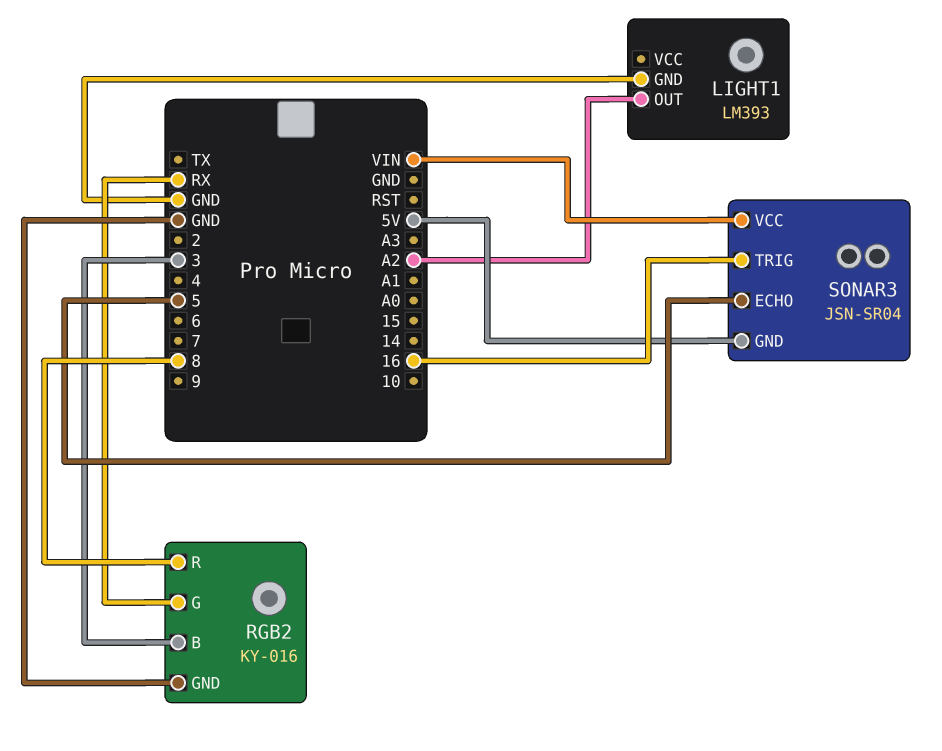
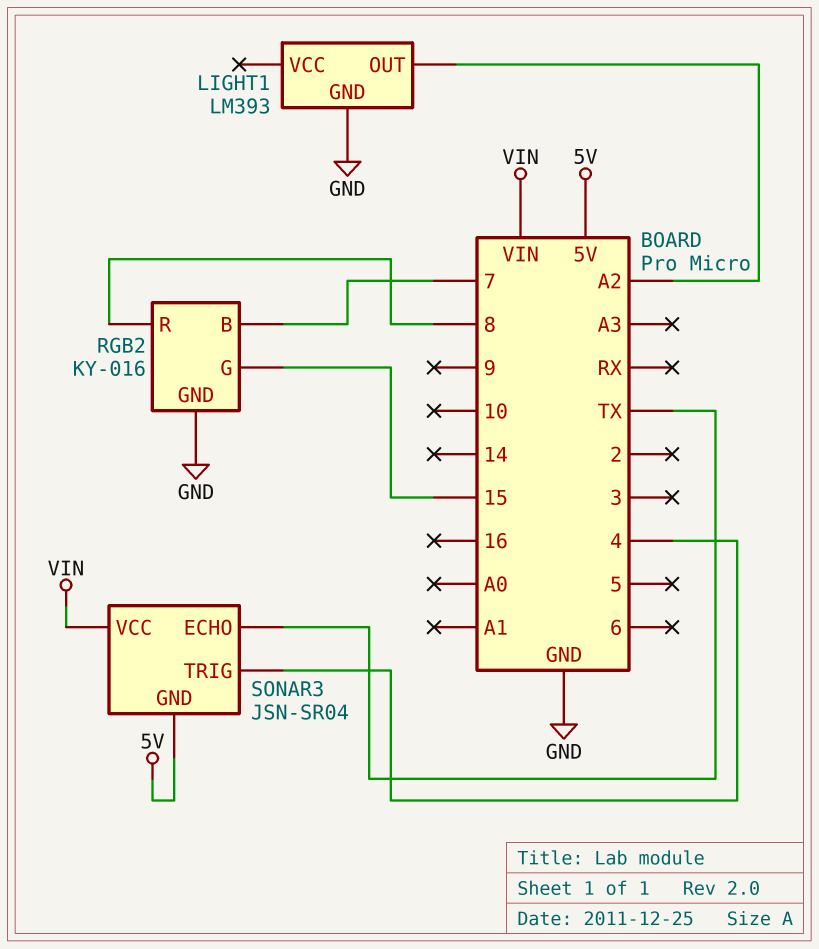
RGB2 pin B: 3 -> 7
RGB2 pin G: RX -> 15
SONAR3 pin ECHO: 5 -> TX
SONAR3 pin TRIG: 16 -> 4

